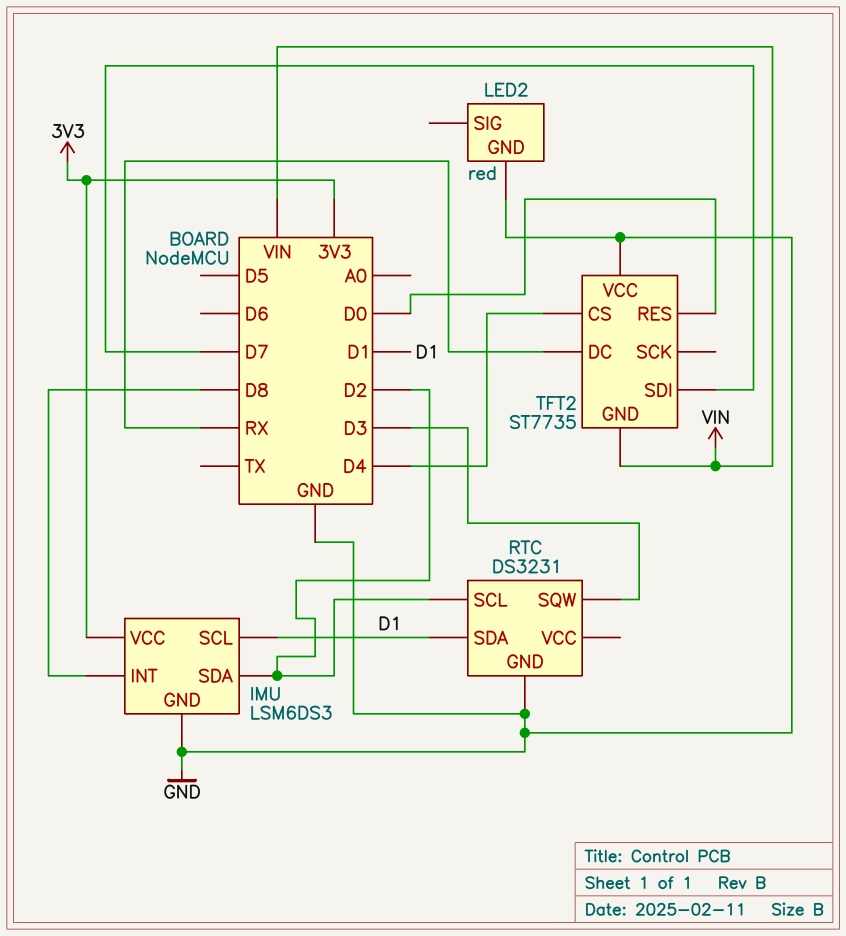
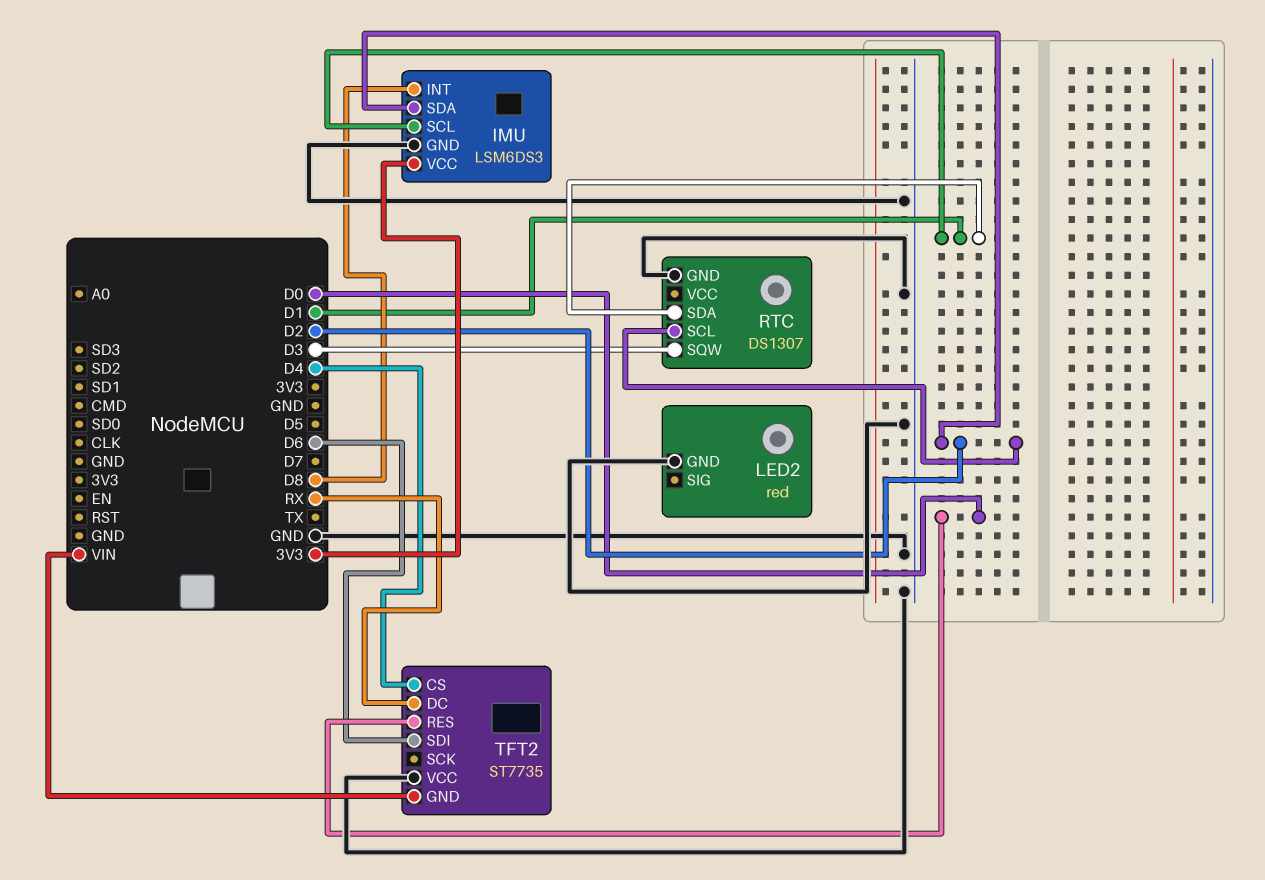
RTC: DS3231 -> DS1307
TFT2 pin SDI: D7 -> D6

